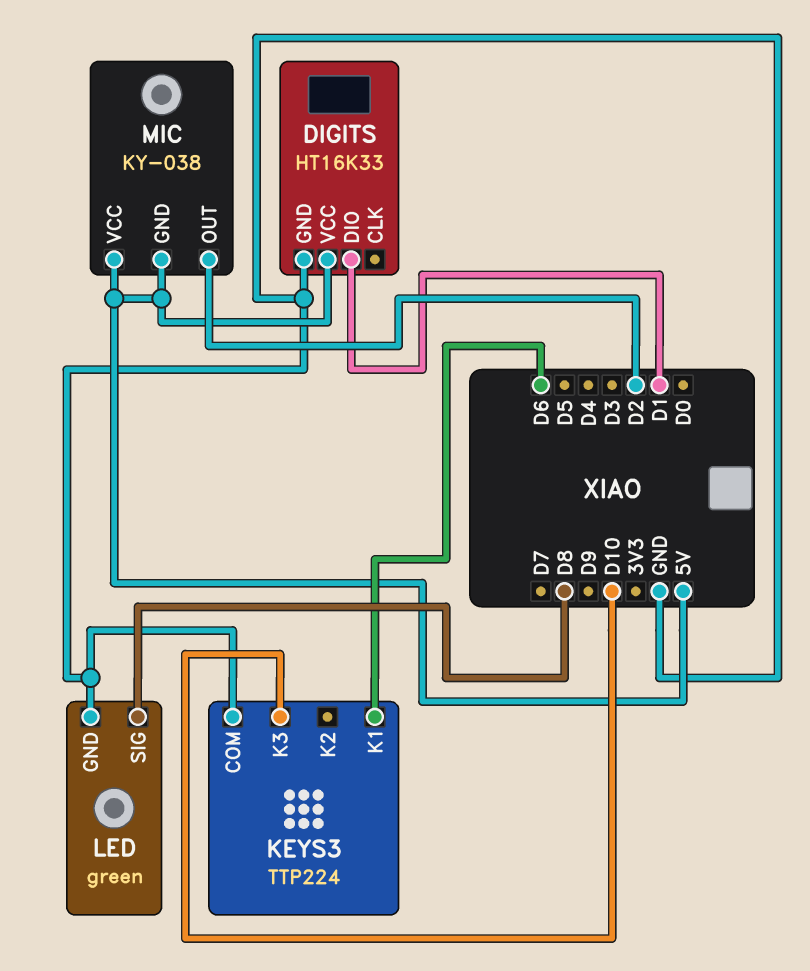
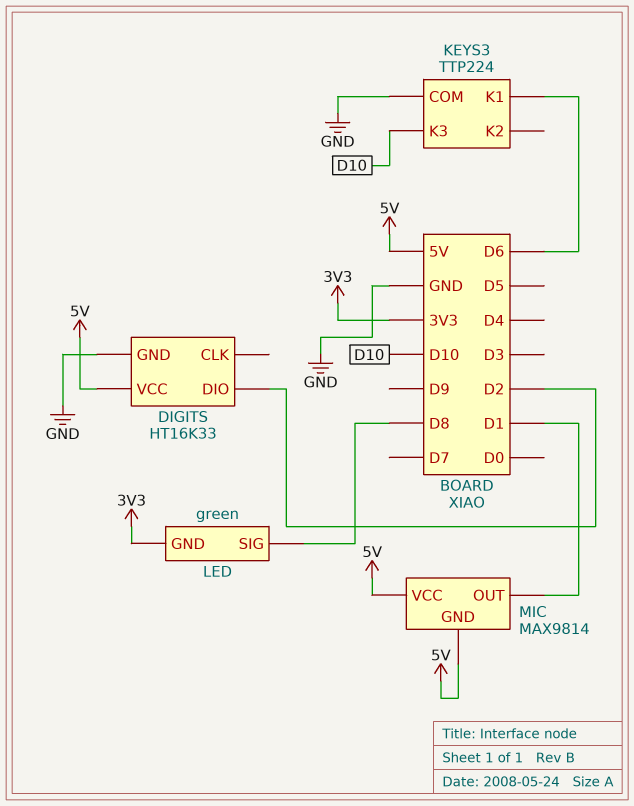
DIGITS pin DIO: D1 -> D2
LED pin GND: GND -> 3V3
MIC: KY-038 -> MAX9814
MIC pin OUT: D2 -> D1

